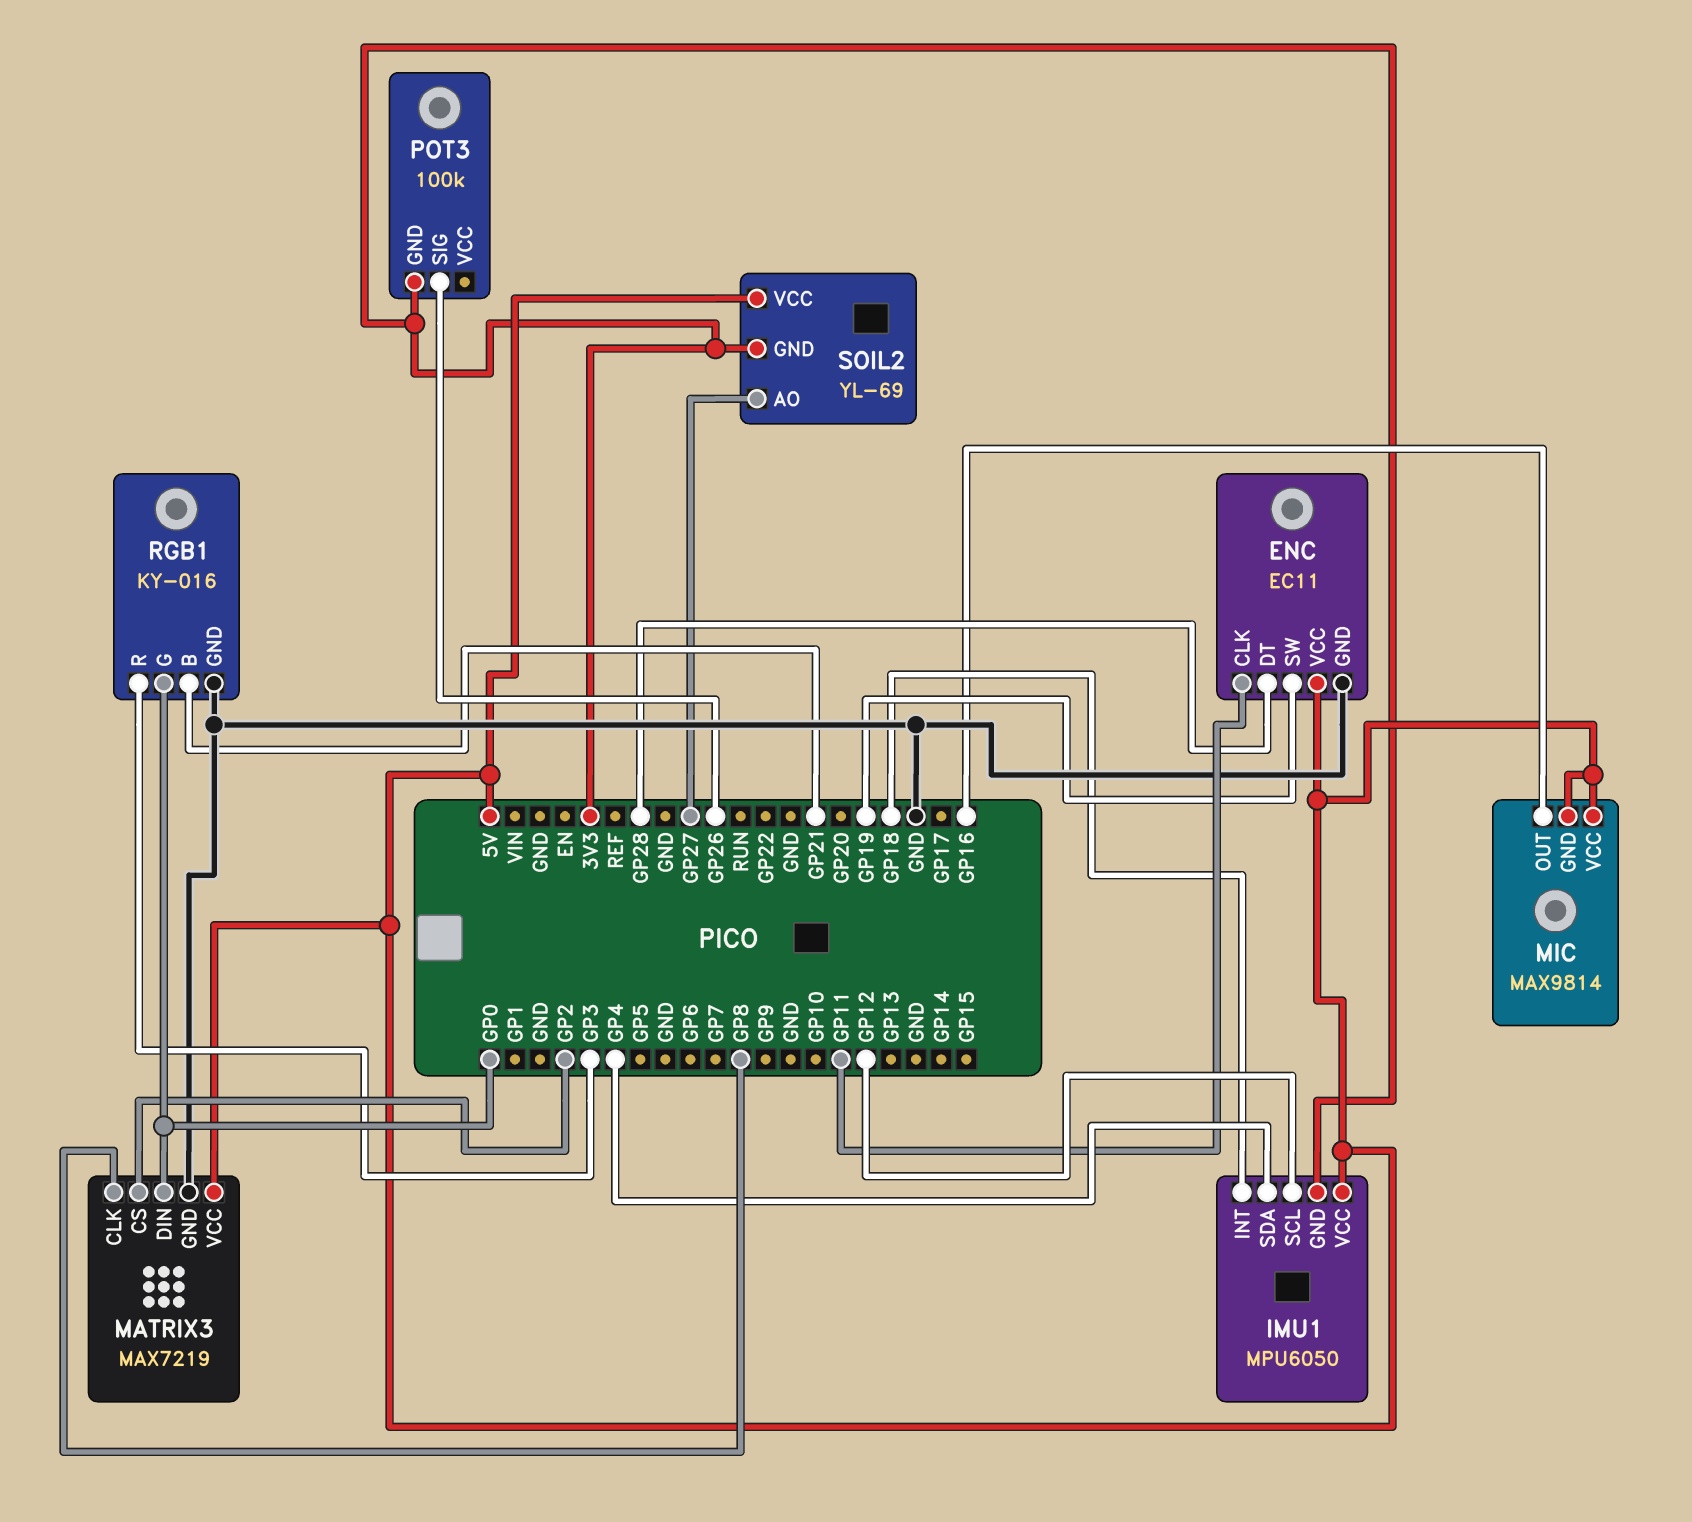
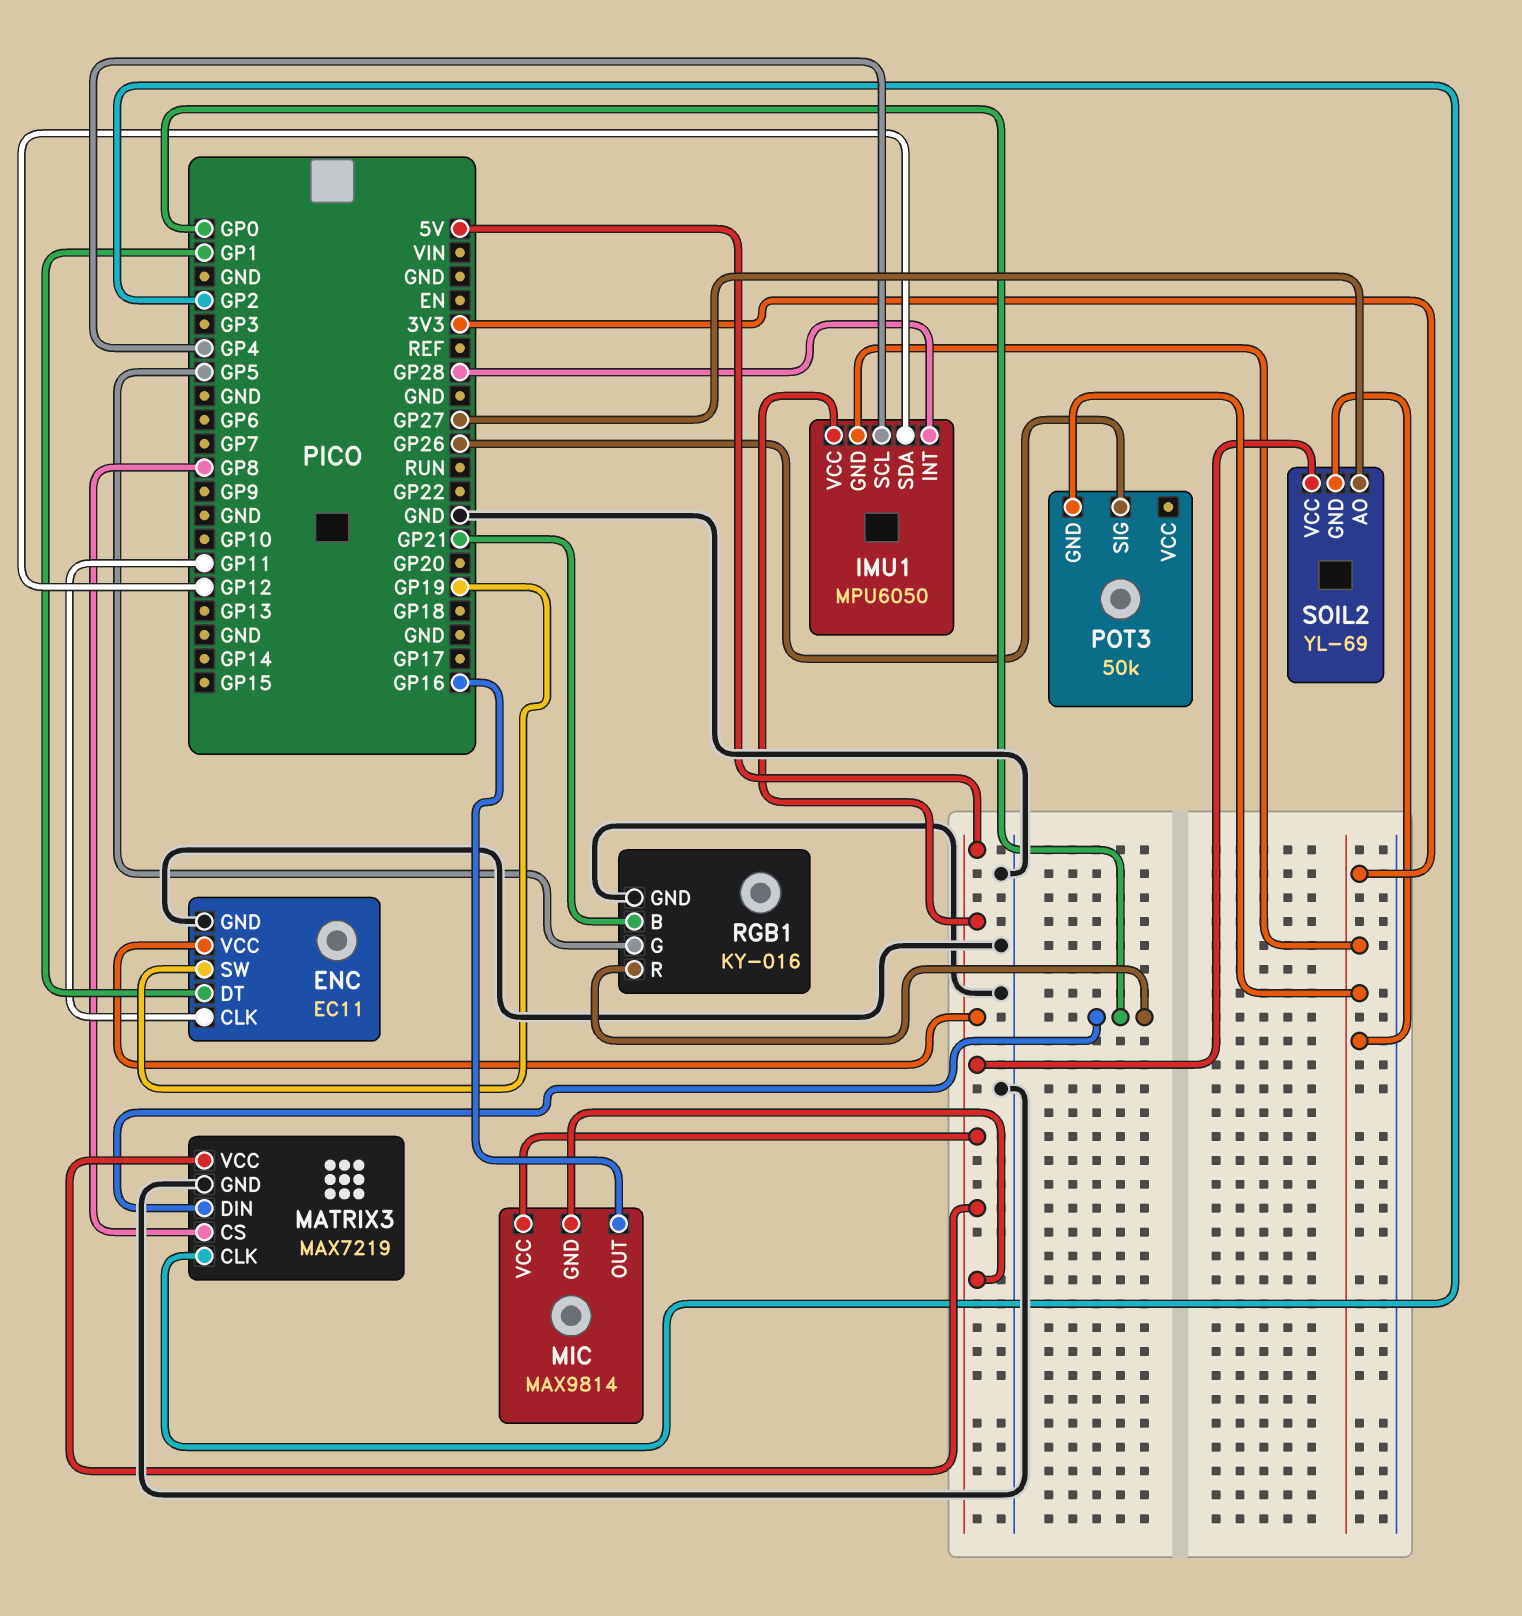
ENC pin DT: GP28 -> GP1
IMU1 pin INT: GP18 -> GP28
IMU1 pin SCL: GP12 -> GP4
IMU1 pin SDA: GP4 -> GP12
MATRIX3 pin CLK: GP8 -> GP2
MATRIX3 pin CS: GP2 -> GP8
POT3: 100k -> 50k
RGB1 pin G: GP0 -> GP5
RGB1 pin R: GP3 -> GP0

